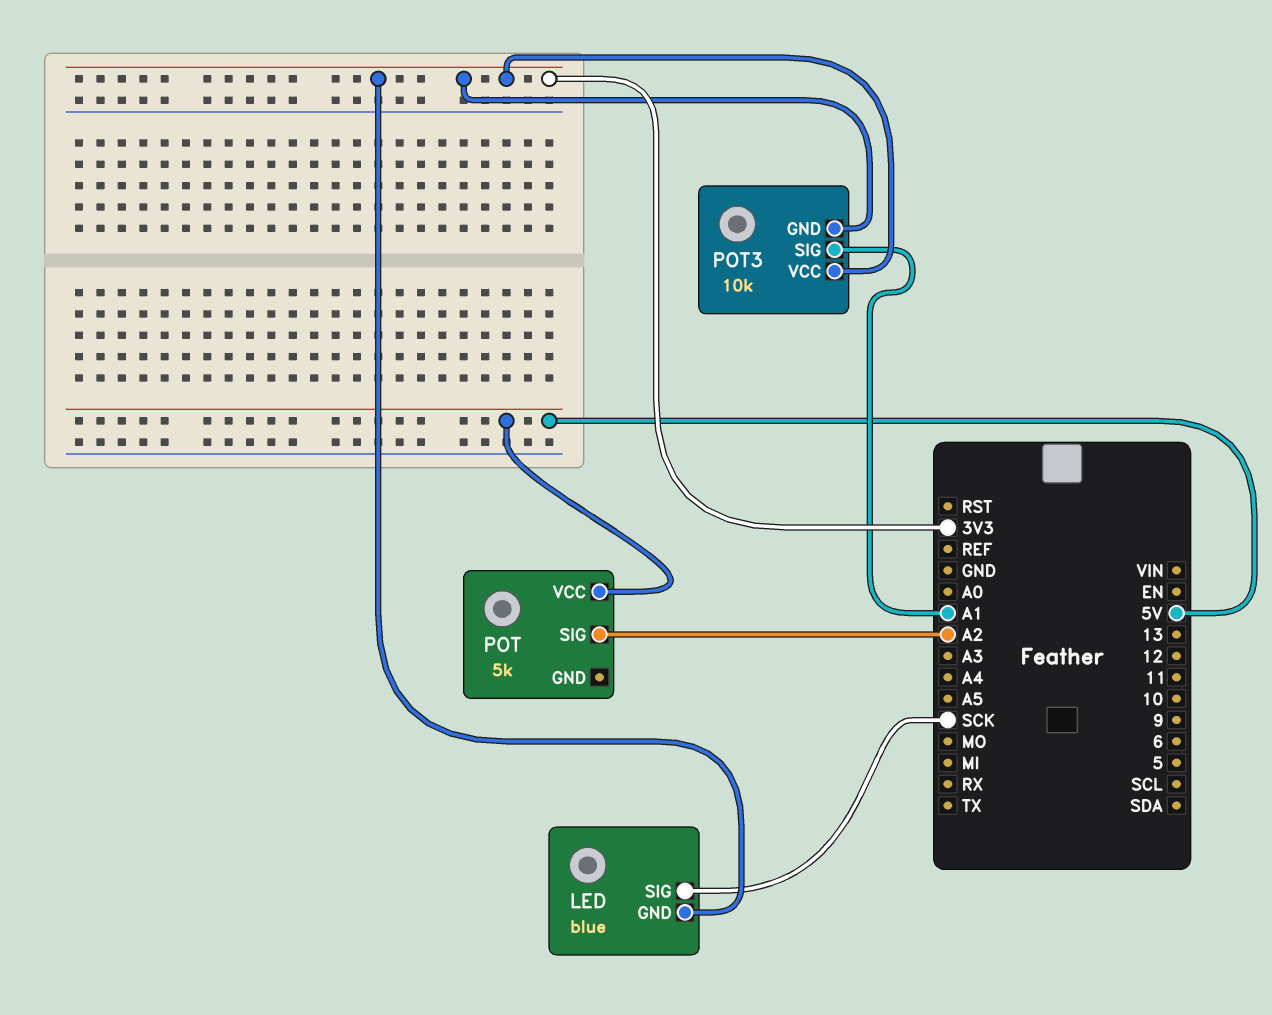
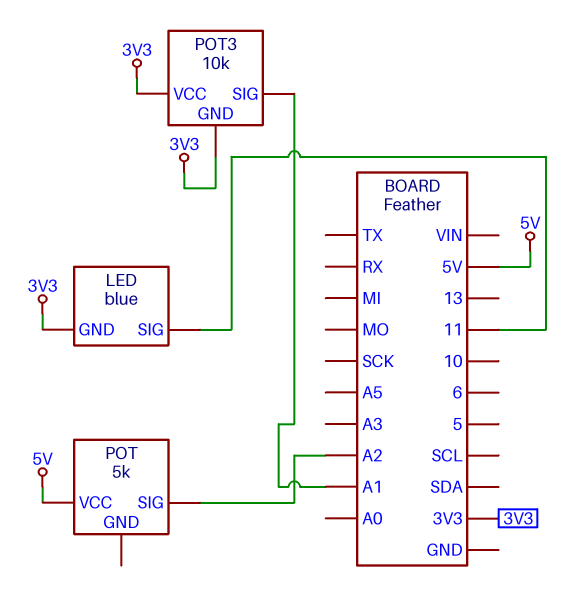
LED pin SIG: SCK -> 11

